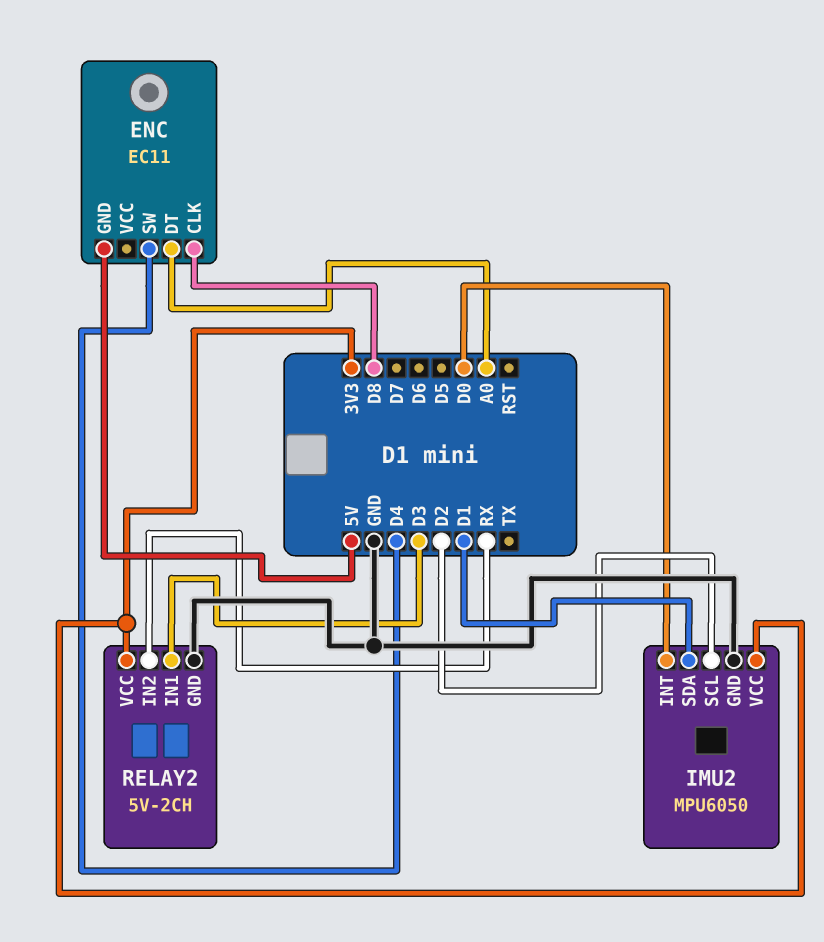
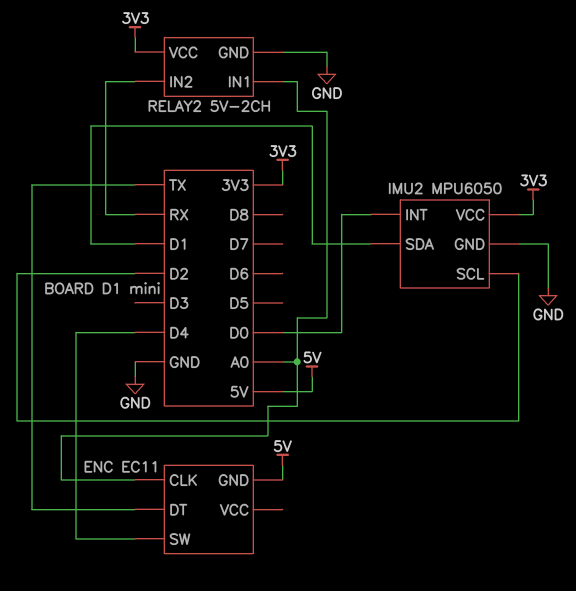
ENC pin CLK: D8 -> A0
ENC pin DT: A0 -> TX
RELAY2 pin IN1: D3 -> A0

